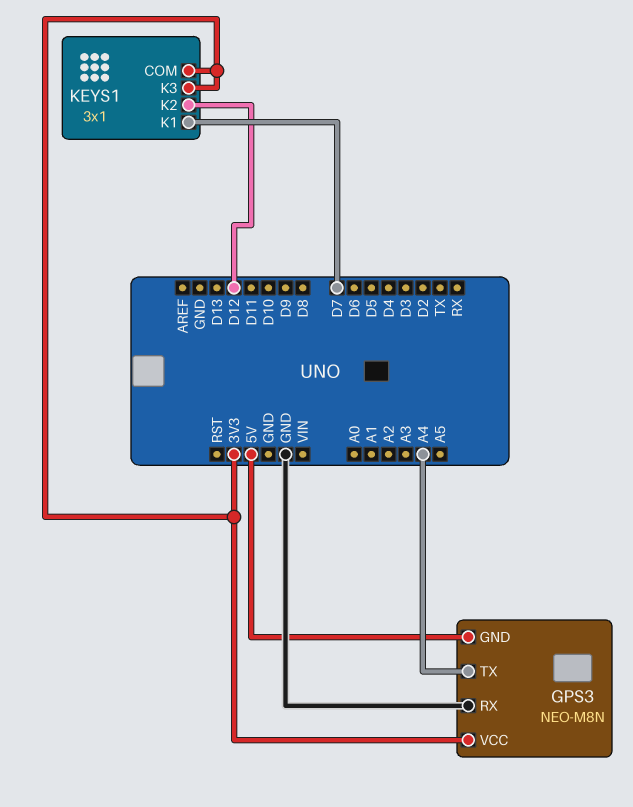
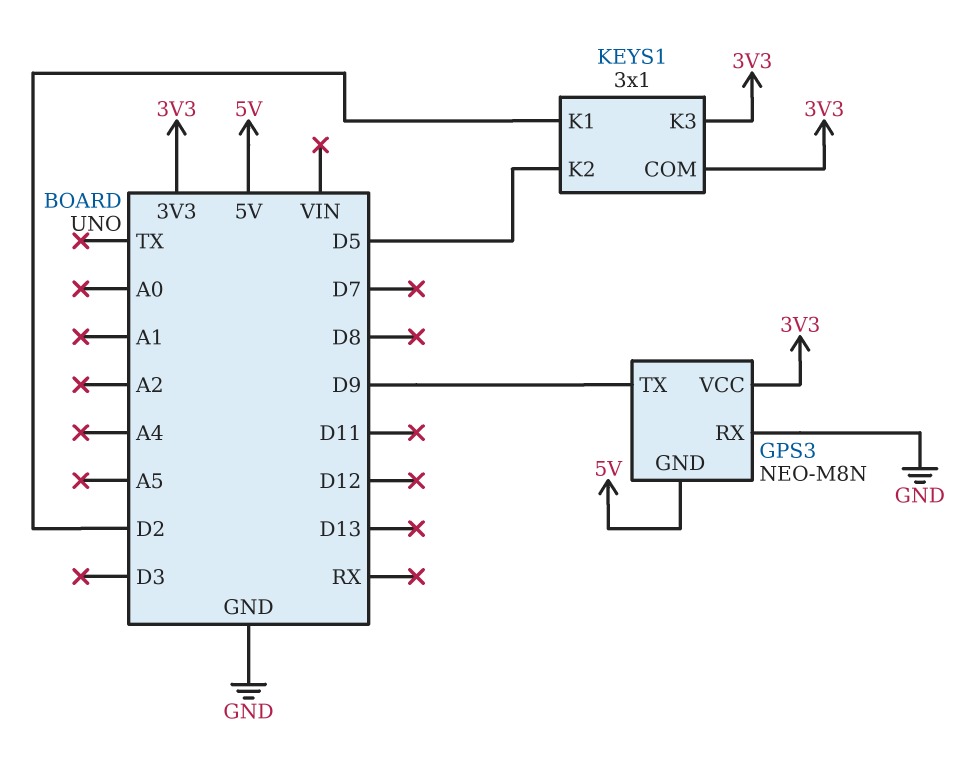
GPS3 pin TX: A4 -> D9
KEYS1 pin K1: D7 -> D2
KEYS1 pin K2: D12 -> D5

